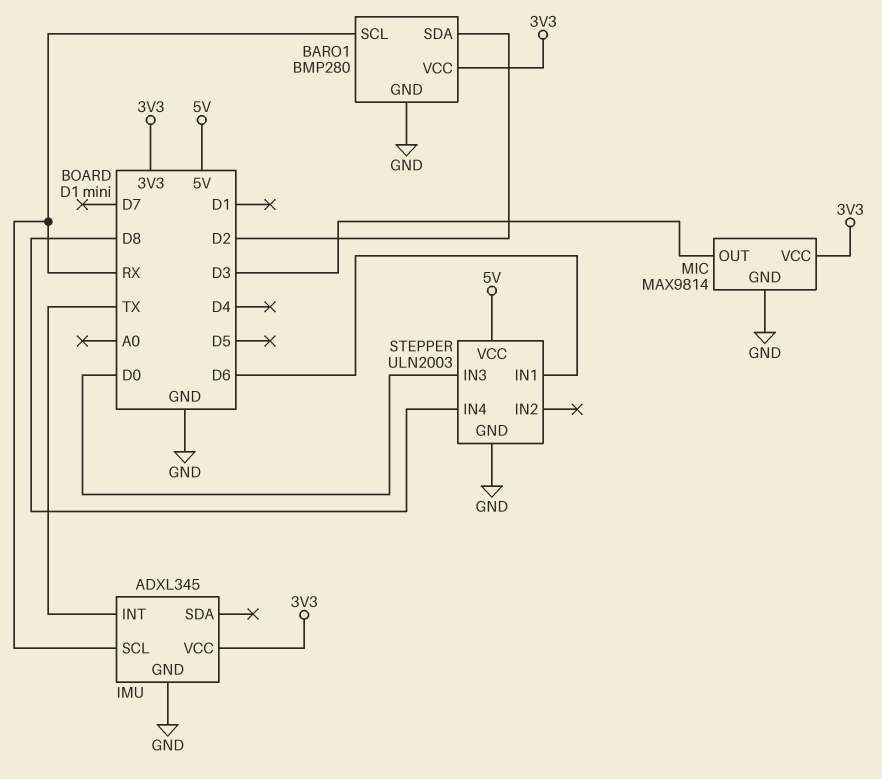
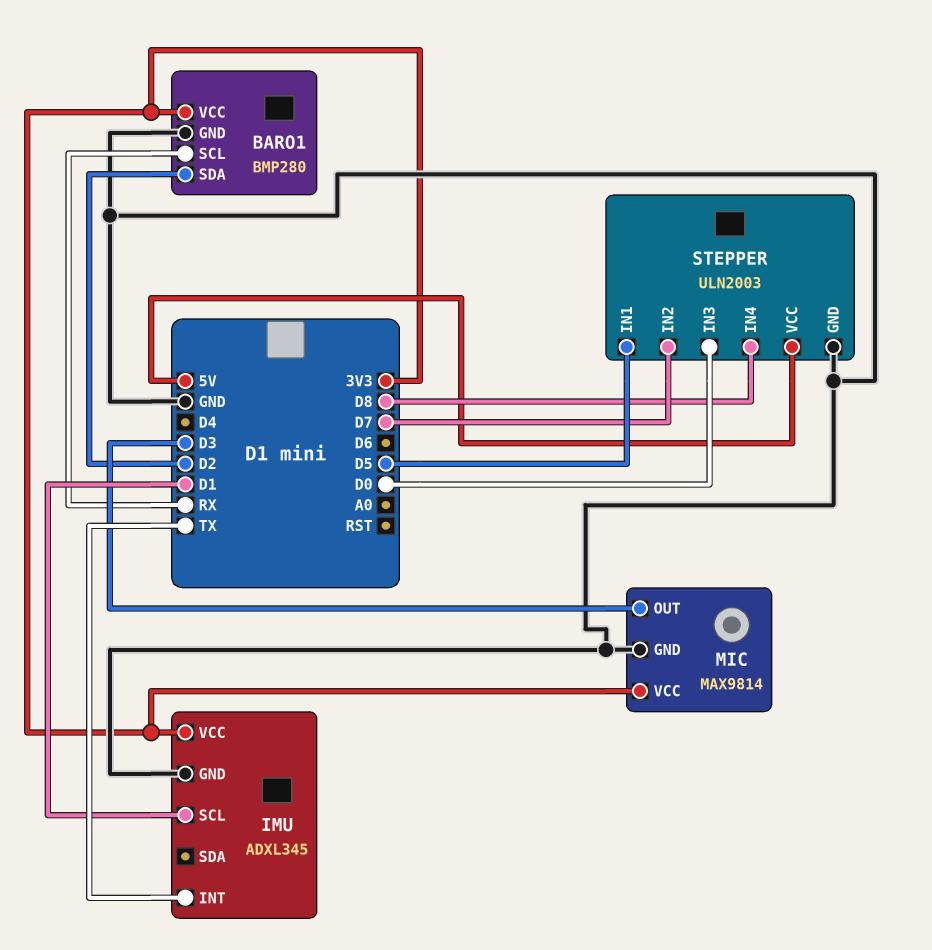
IMU pin SCL: RX -> D1
STEPPER pin IN1: D6 -> D5
STEPPER pin IN2: none -> D7

